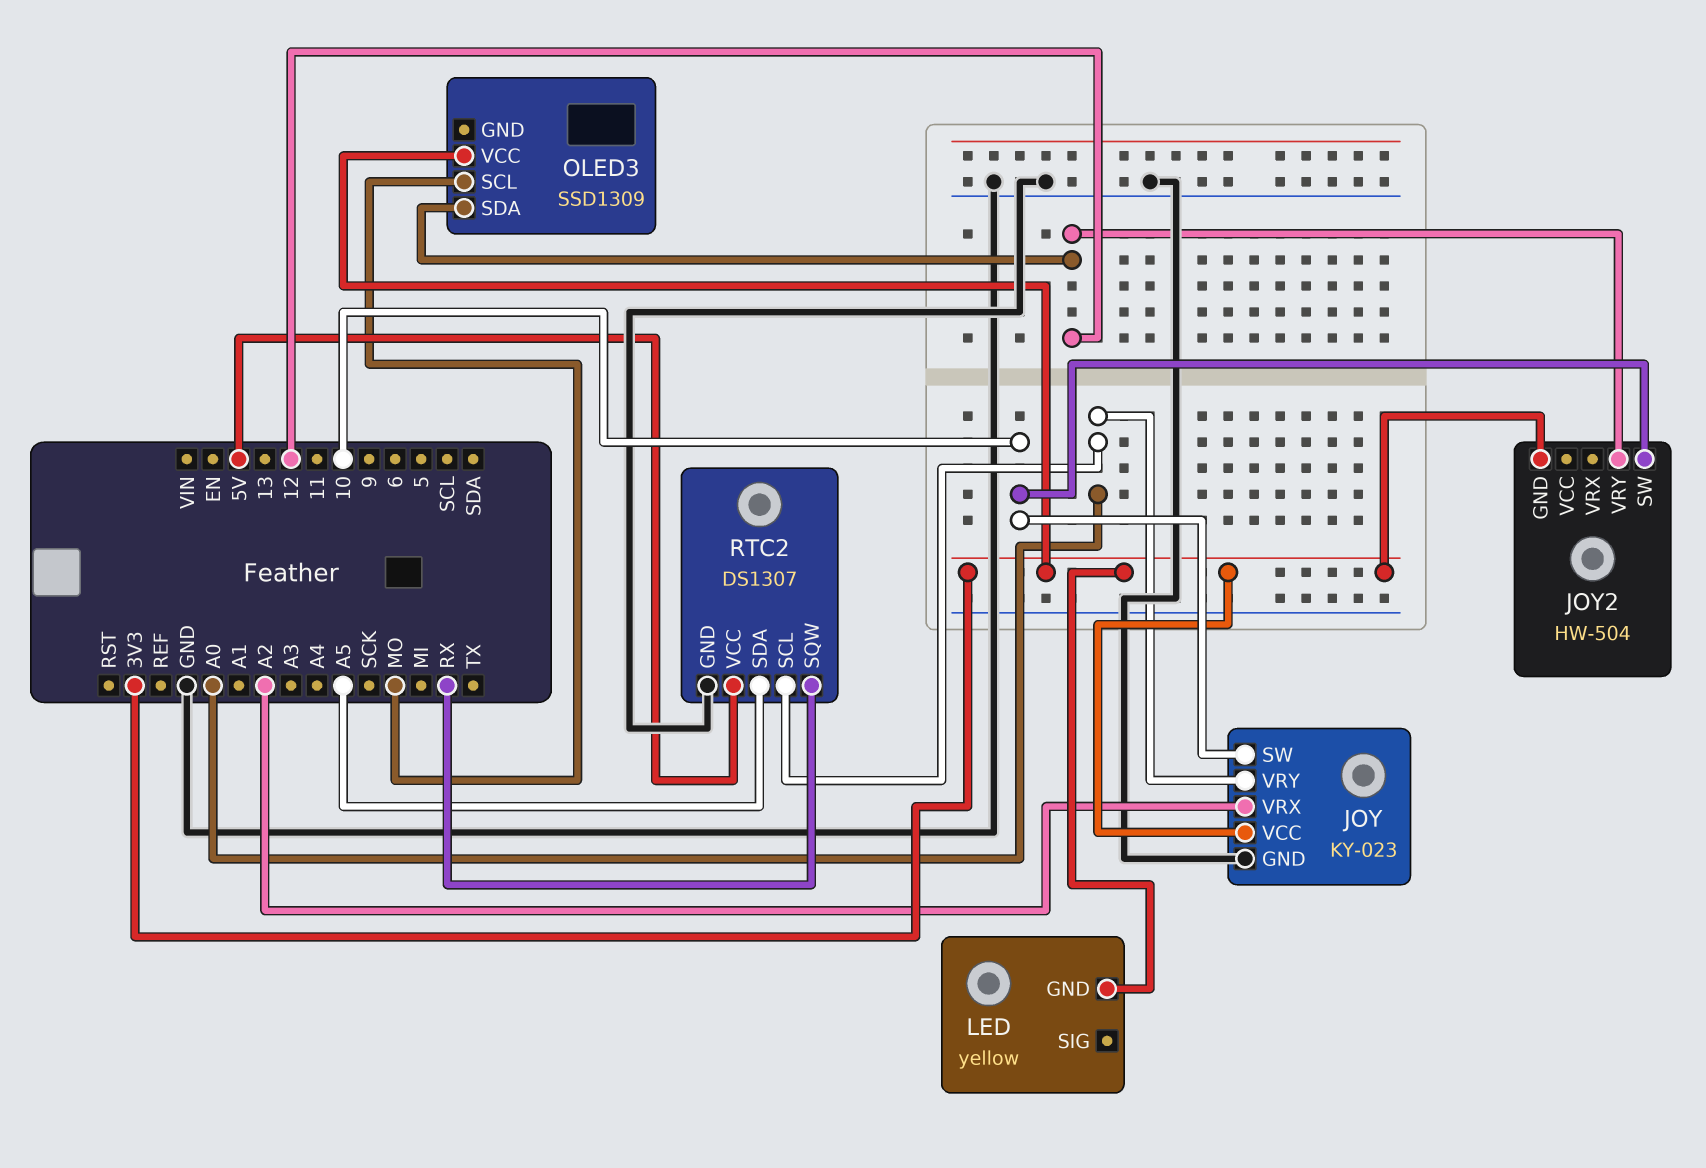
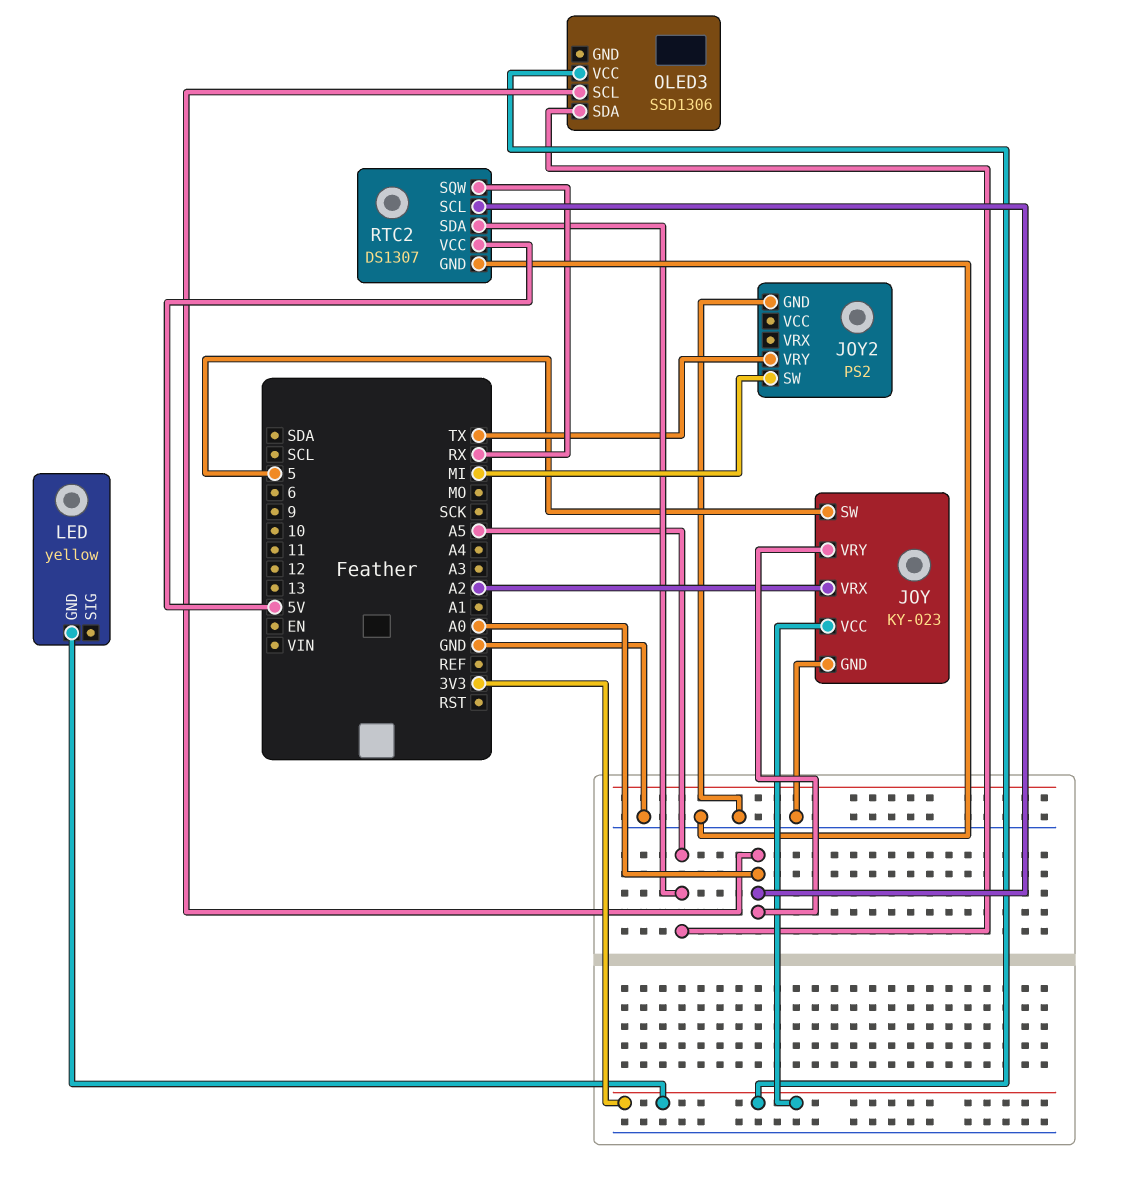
JOY pin SW: 10 -> 5
JOY2: HW-504 -> PS2
JOY2 pin GND: 3V3 -> GND
JOY2 pin SW: 10 -> MI
JOY2 pin VRY: 12 -> TX
OLED3: SSD1309 -> SSD1306
OLED3 pin SCL: MO -> A0
OLED3 pin SDA: 12 -> A5

